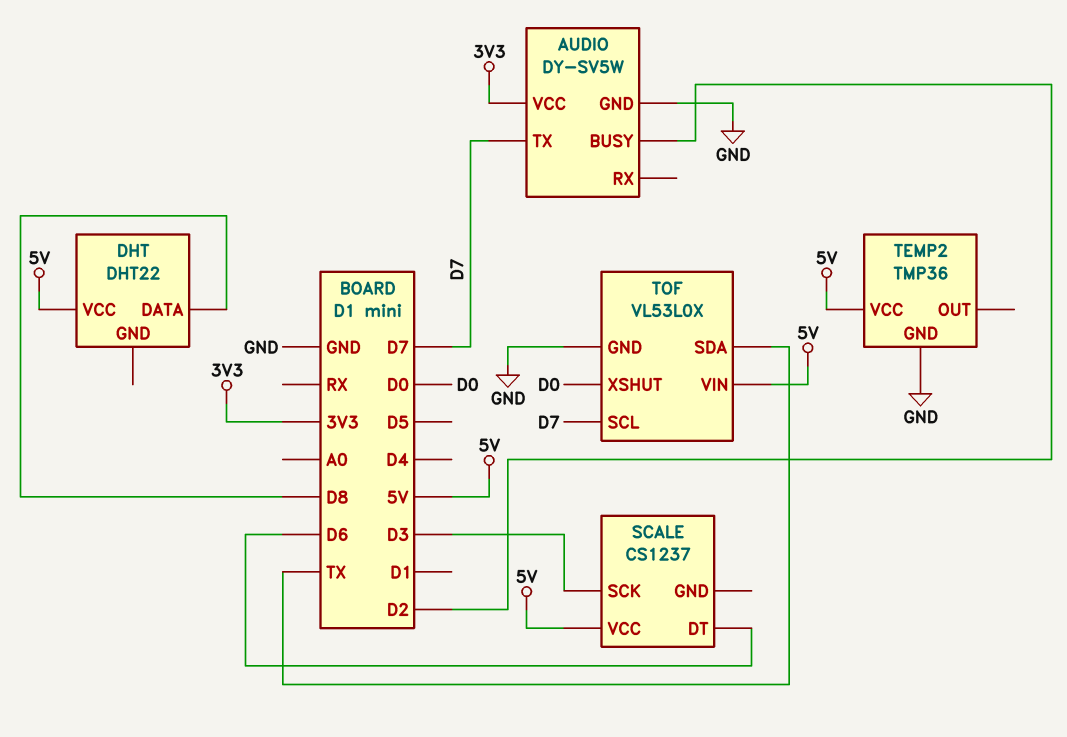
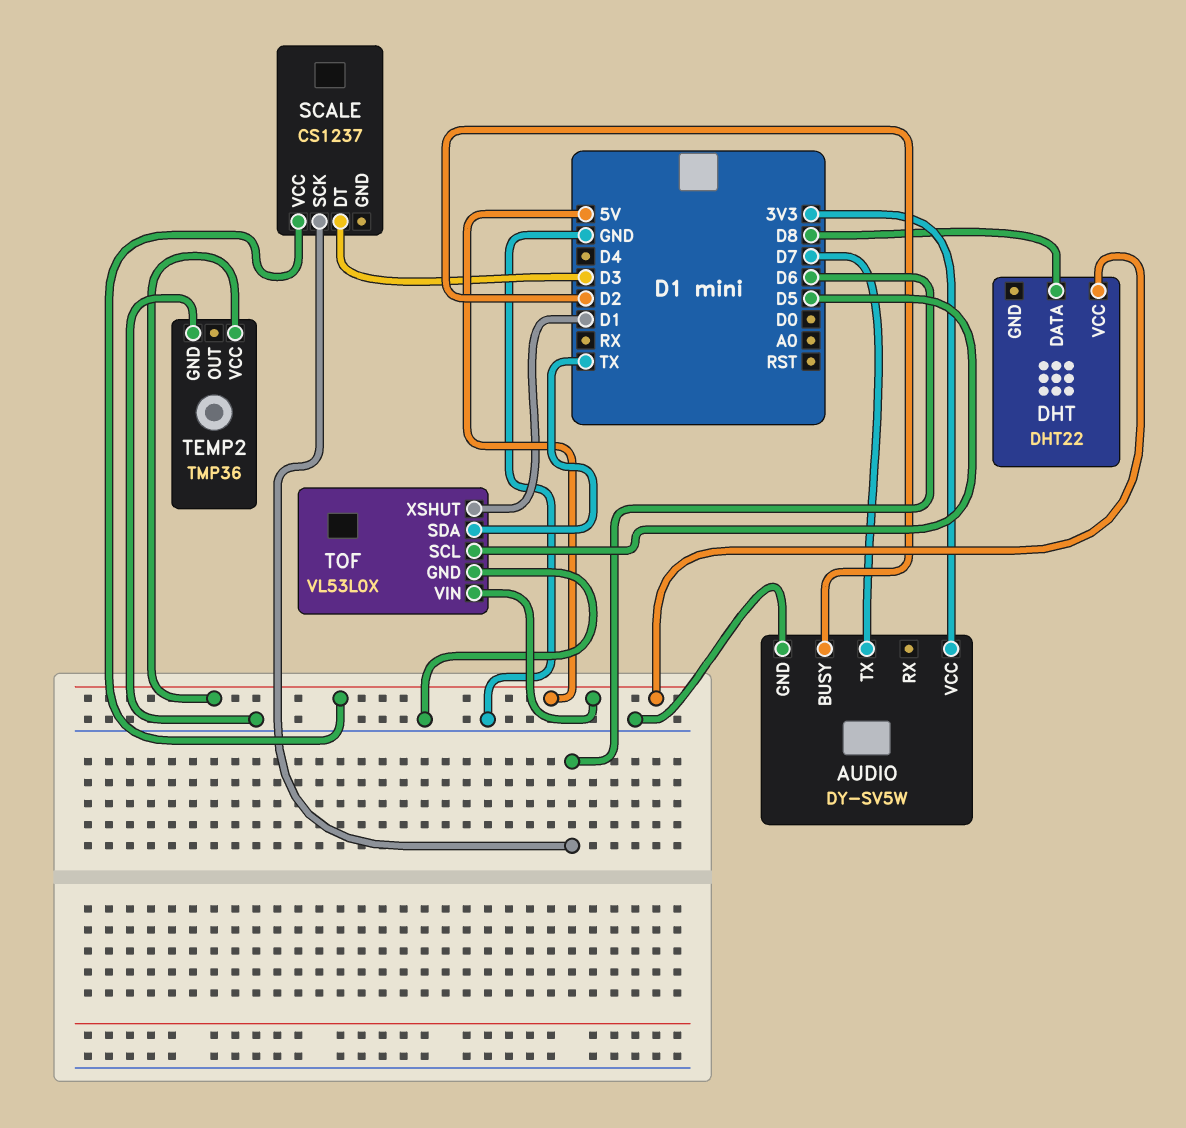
SCALE pin DT: D6 -> D3
SCALE pin SCK: D3 -> D6
TOF pin SCL: D7 -> D5
TOF pin XSHUT: D0 -> D1

